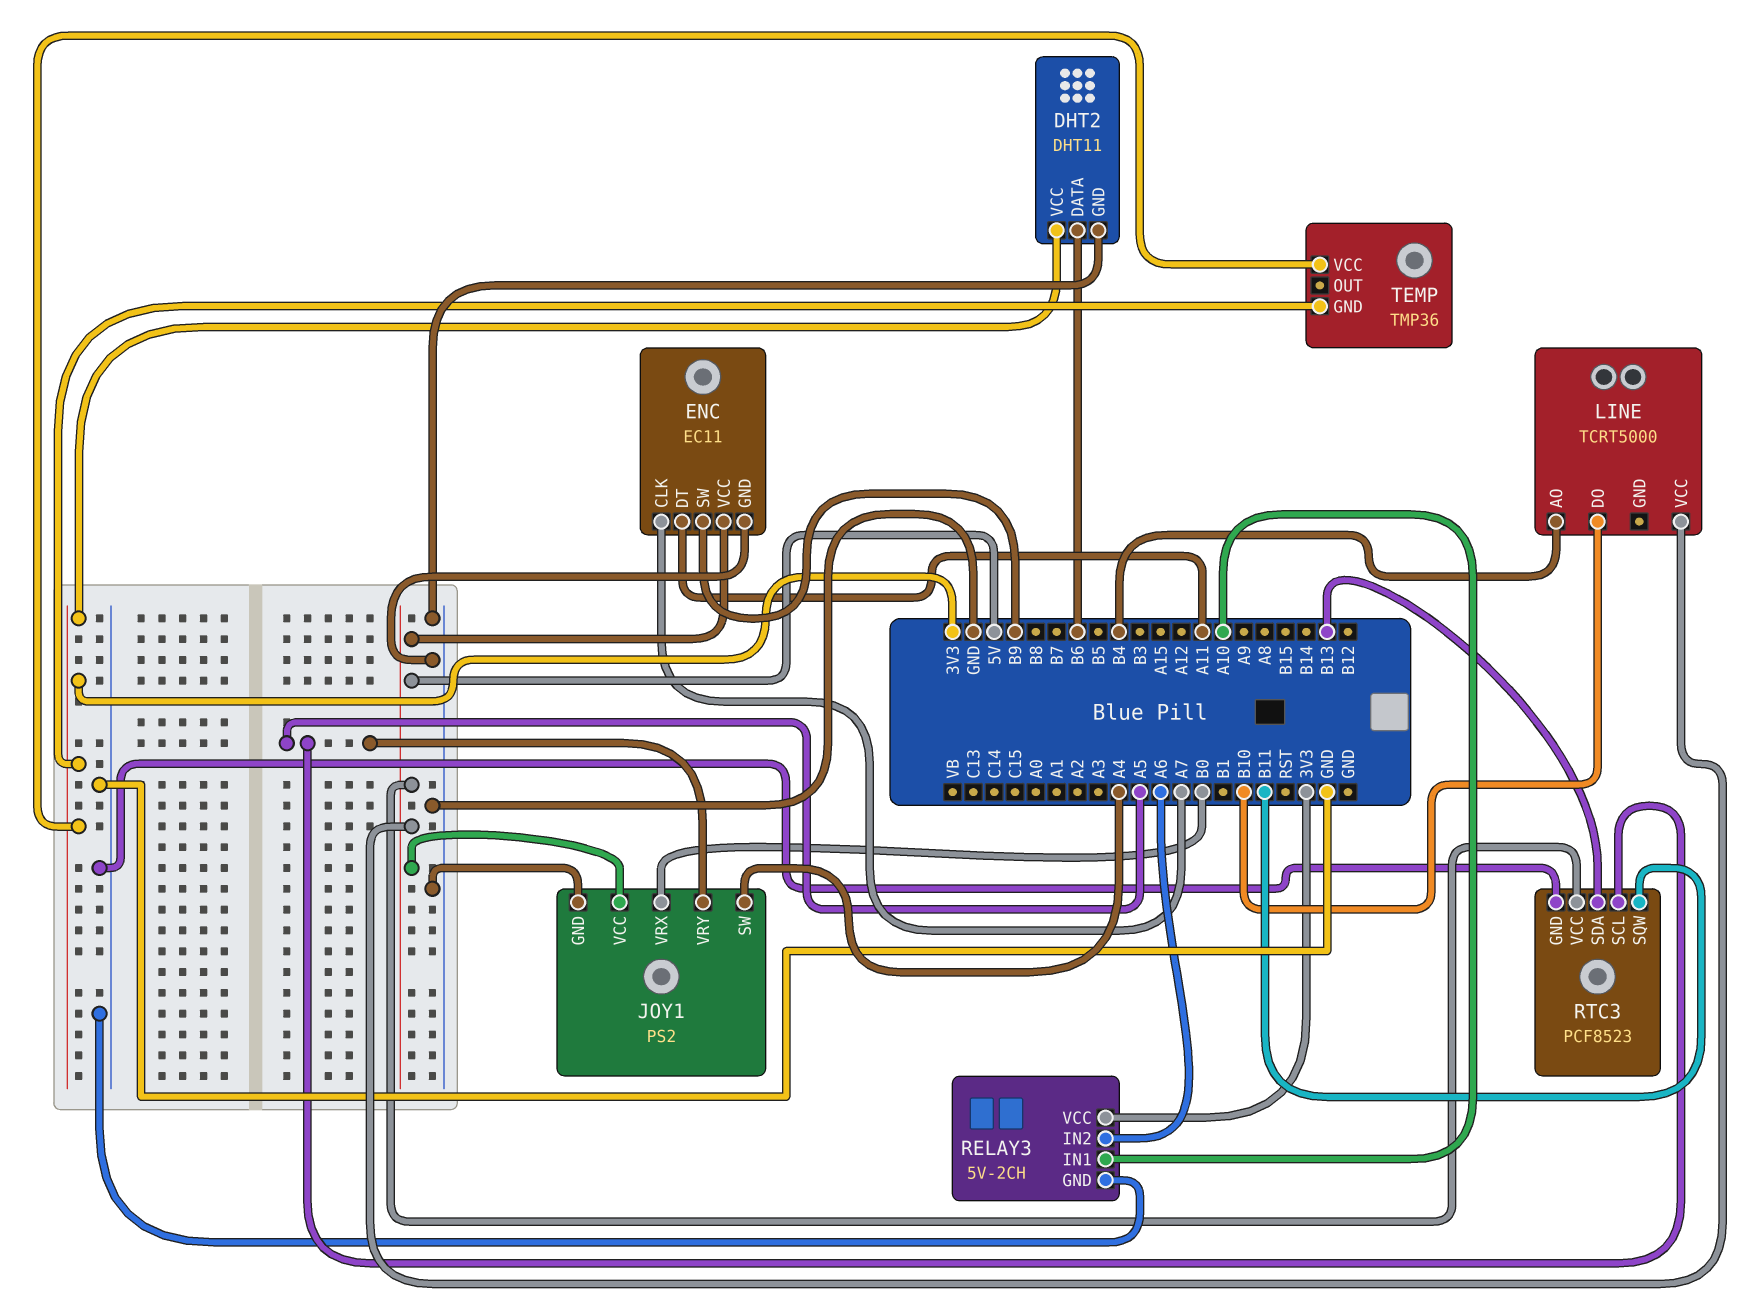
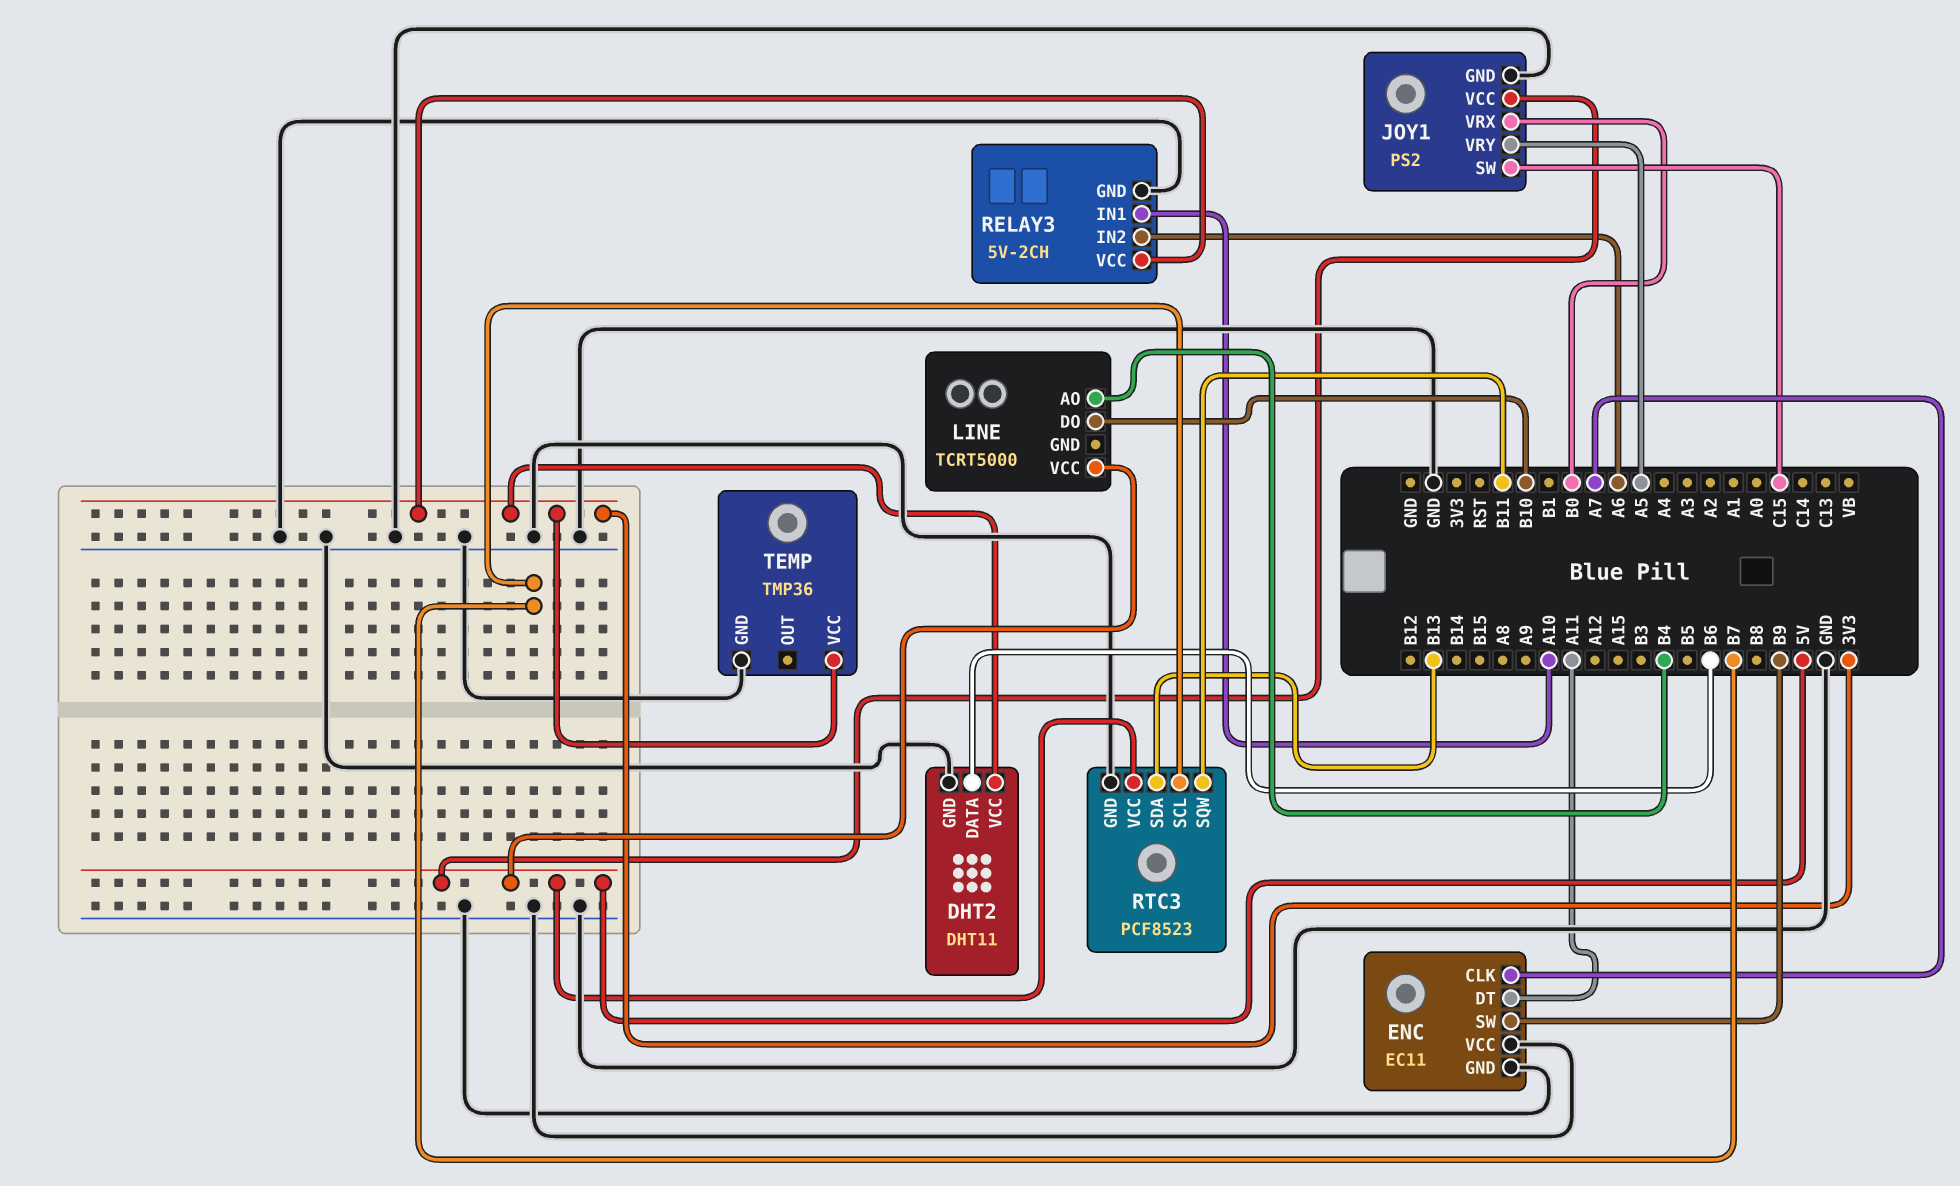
ENC pin VCC: 5V -> GND
JOY1 pin SW: A4 -> C15
RTC3 pin SCL: A5 -> B7
TEMP pin GND: 3V3 -> GND

